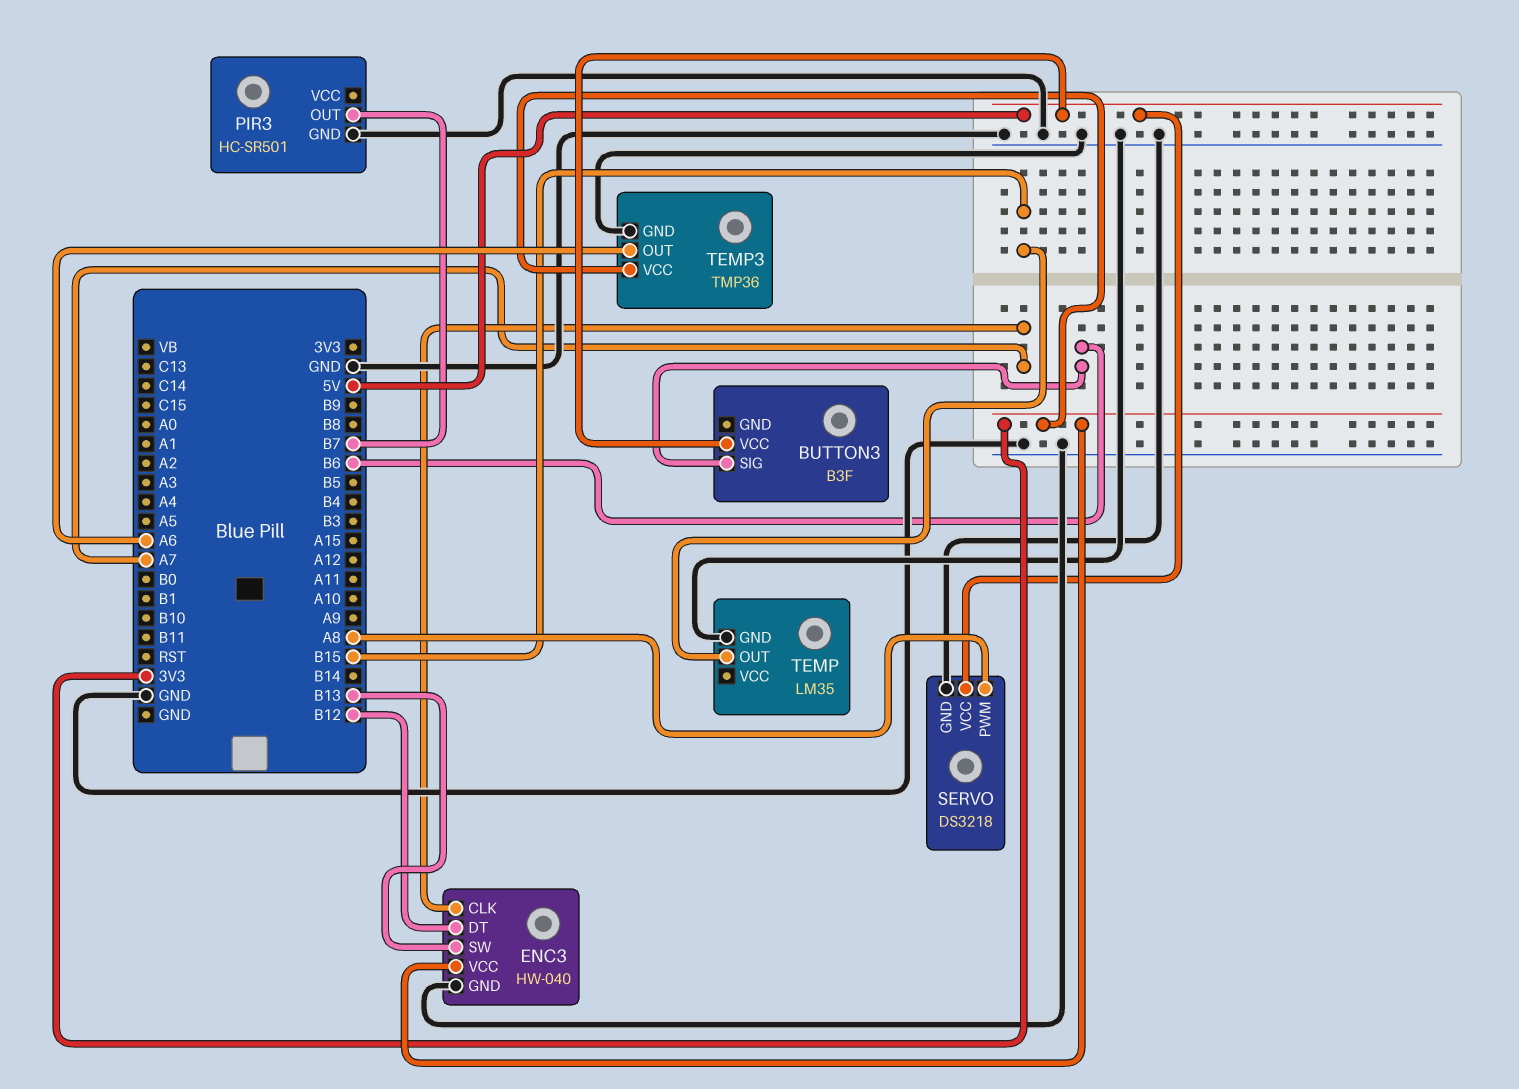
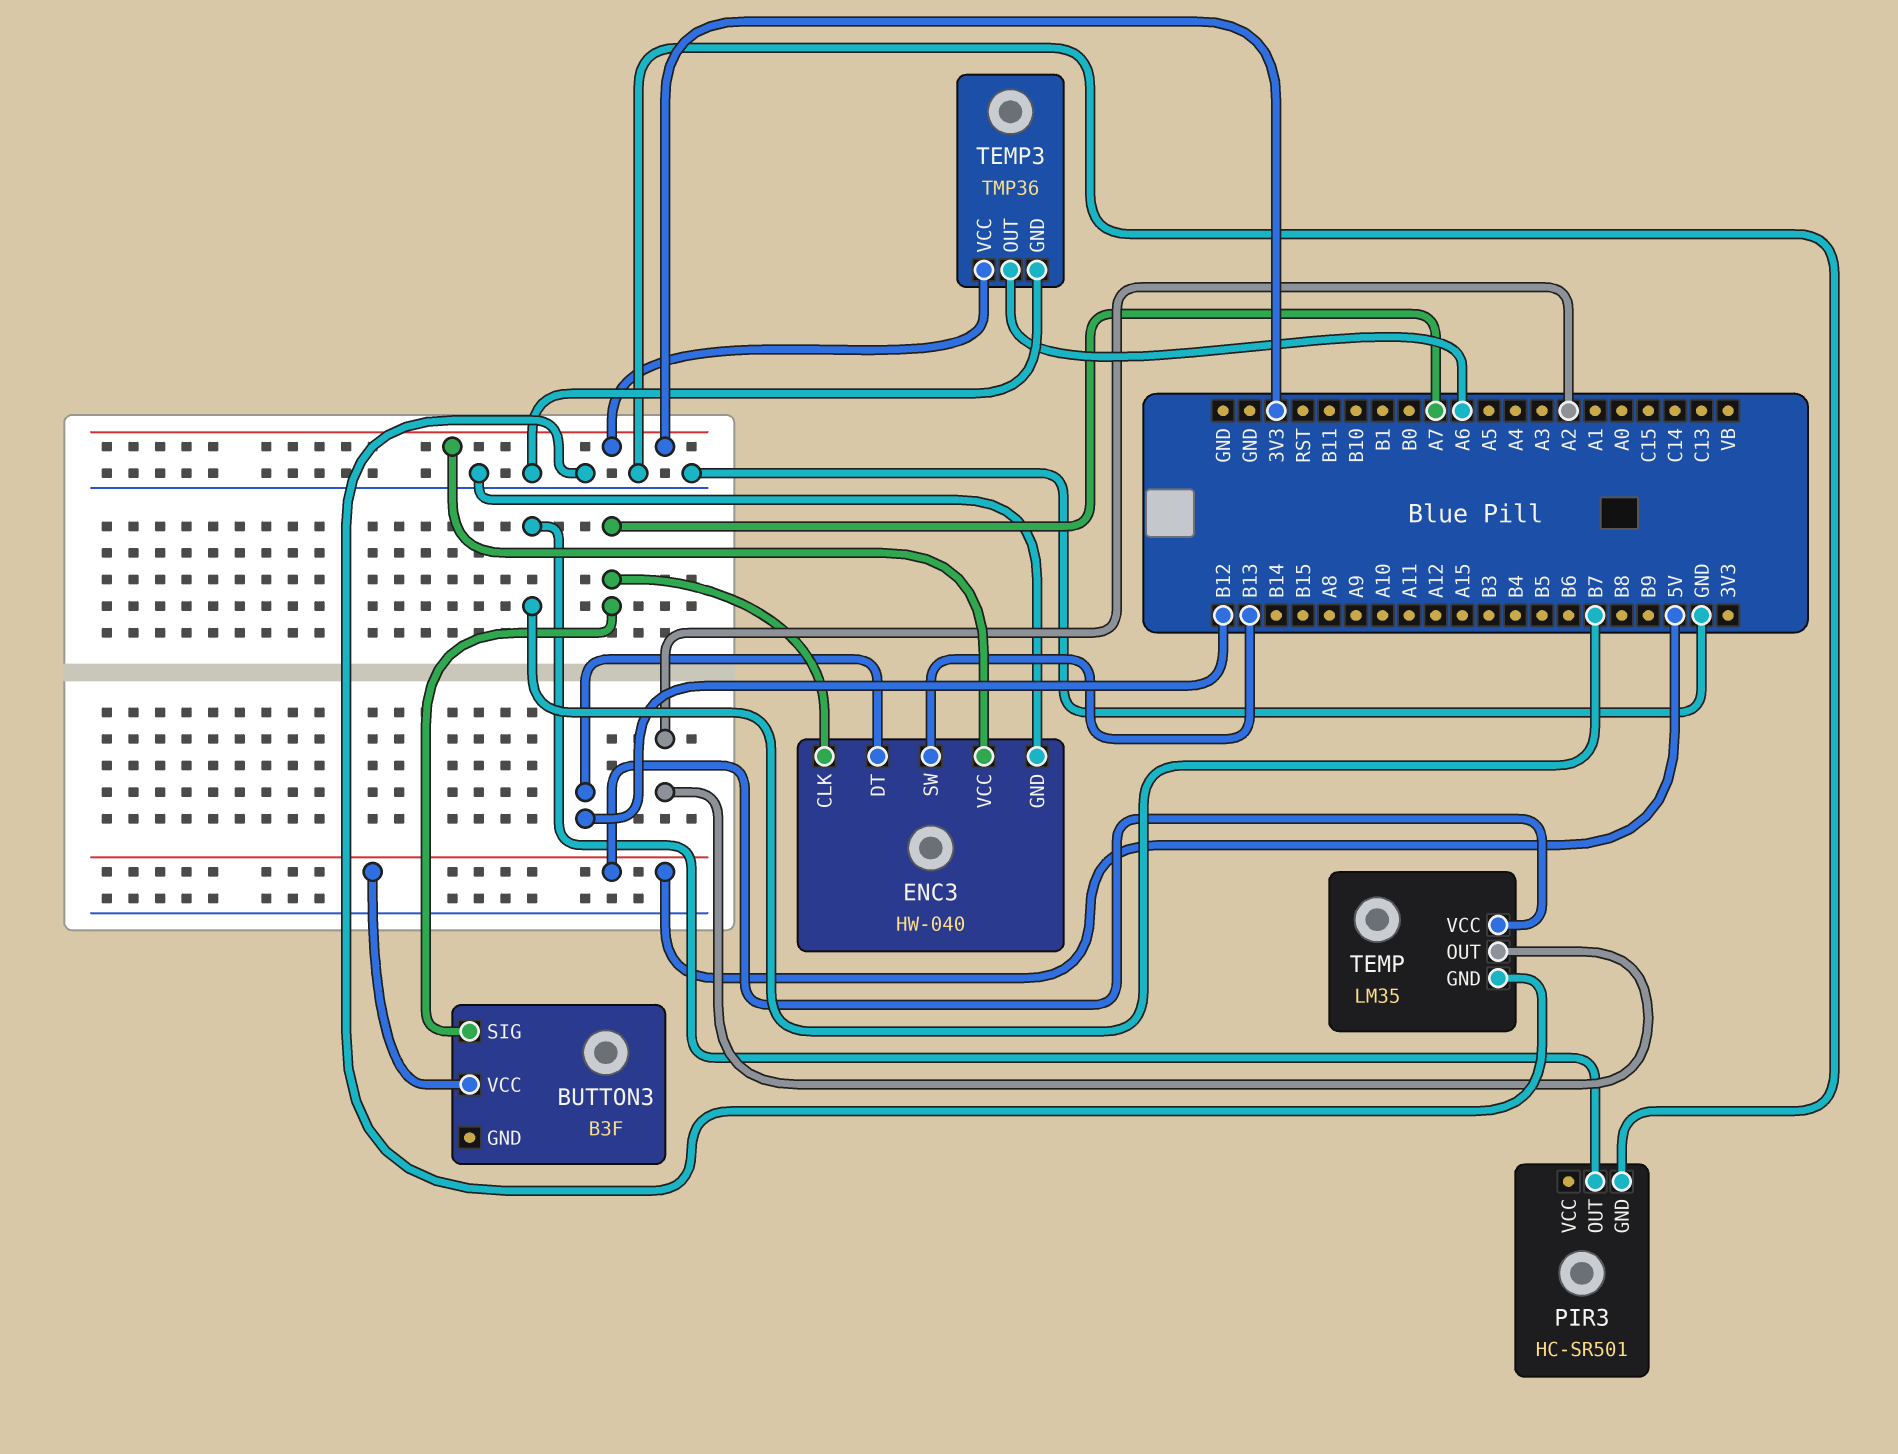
BUTTON3 pin SIG: B6 -> A7
SERVO: DS3218 -> none
SERVO pin GND: GND -> none
SERVO pin PWM: A8 -> none
SERVO pin VCC: 5V -> none
TEMP pin OUT: B15 -> A2
TEMP pin VCC: none -> 5V

